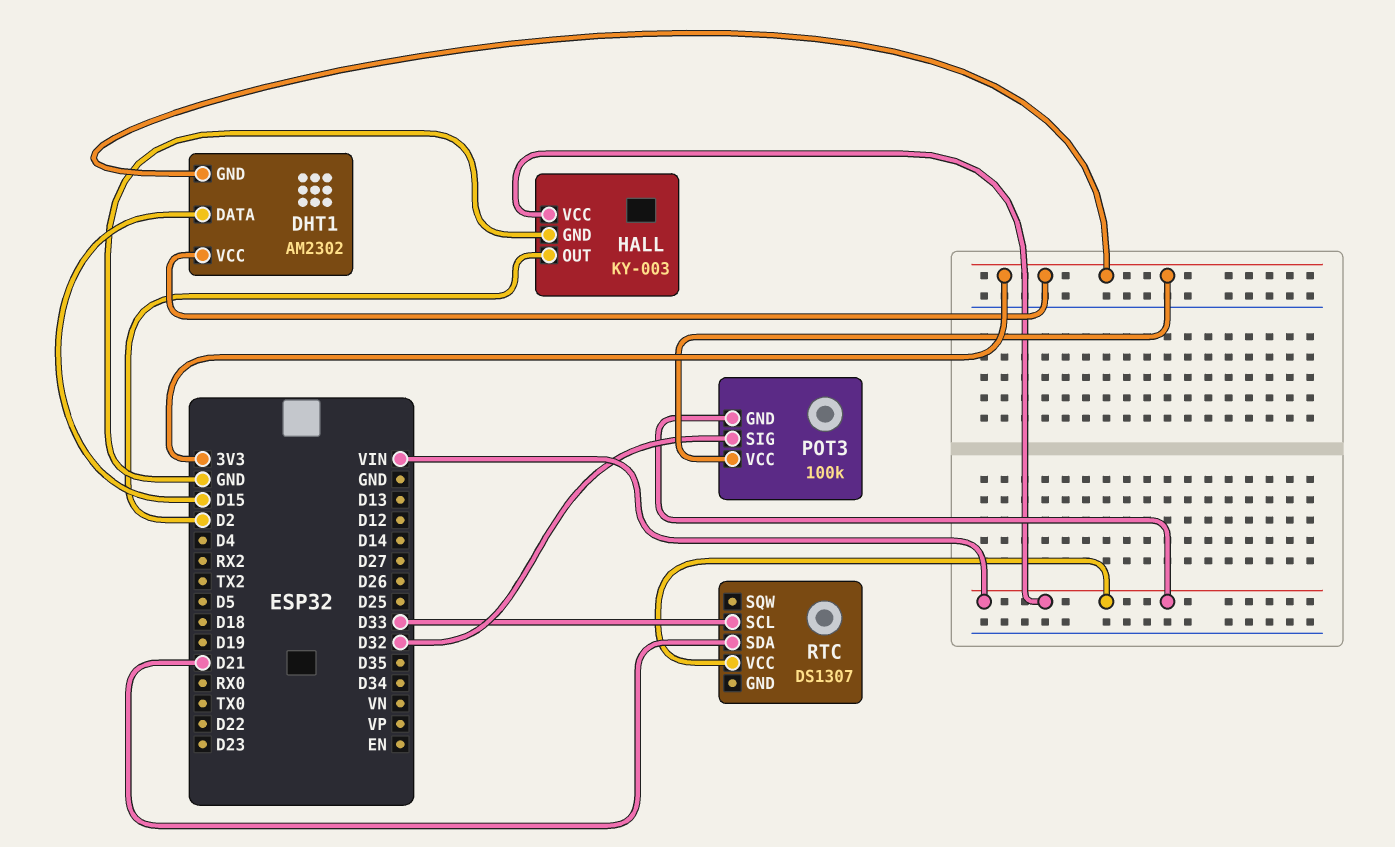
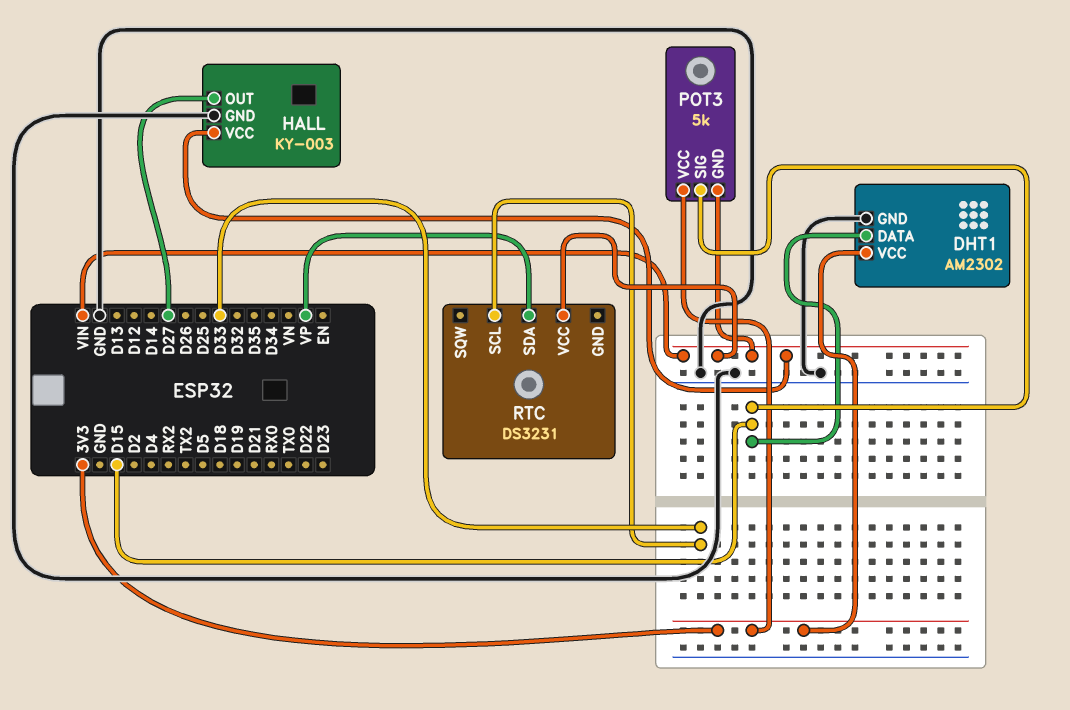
DHT1 pin GND: 3V3 -> GND
HALL pin OUT: D2 -> D27
POT3: 100k -> 5k
POT3 pin SIG: D32 -> D15
RTC: DS1307 -> DS3231
RTC pin SDA: D21 -> VP

